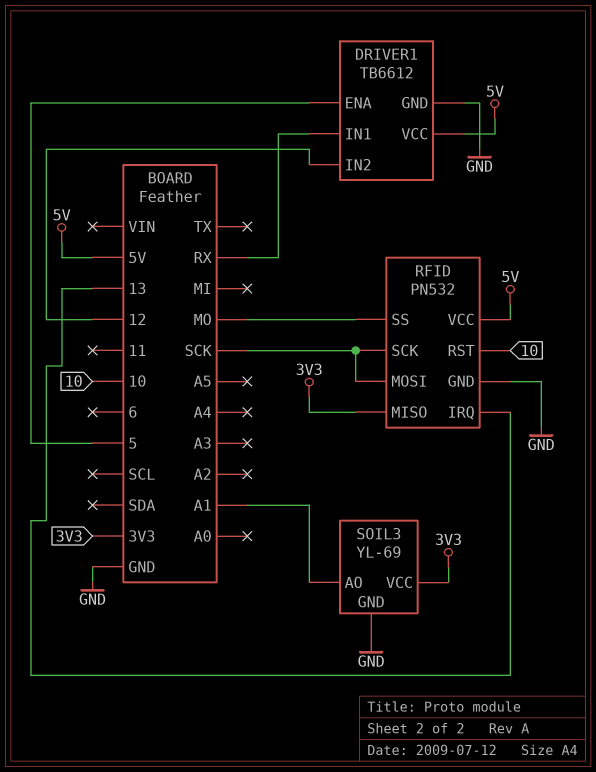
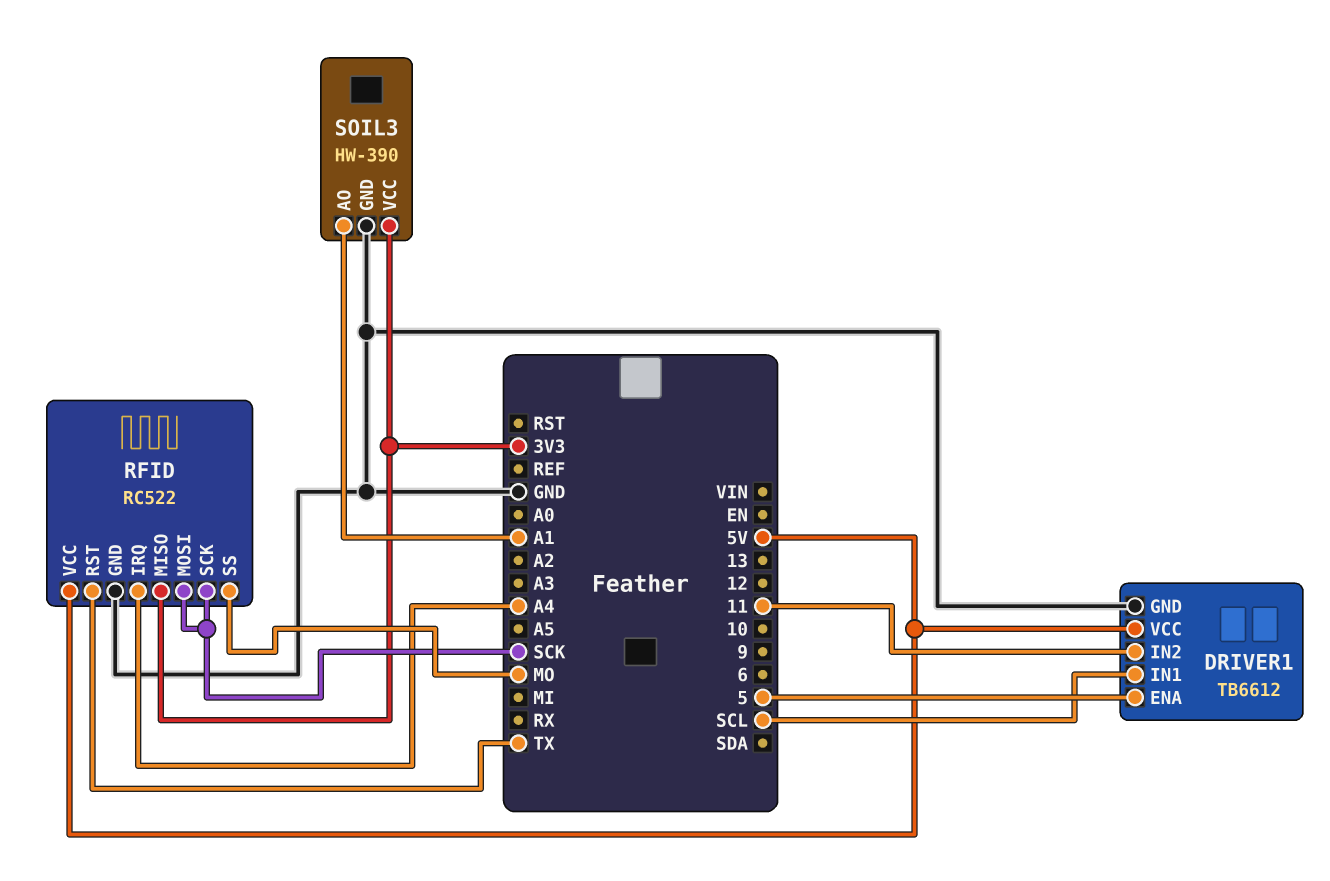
DRIVER1 pin IN1: RX -> SCL
DRIVER1 pin IN2: 12 -> 11
RFID: PN532 -> RC522
RFID pin IRQ: 13 -> A4
RFID pin RST: 10 -> TX
SOIL3: YL-69 -> HW-390

